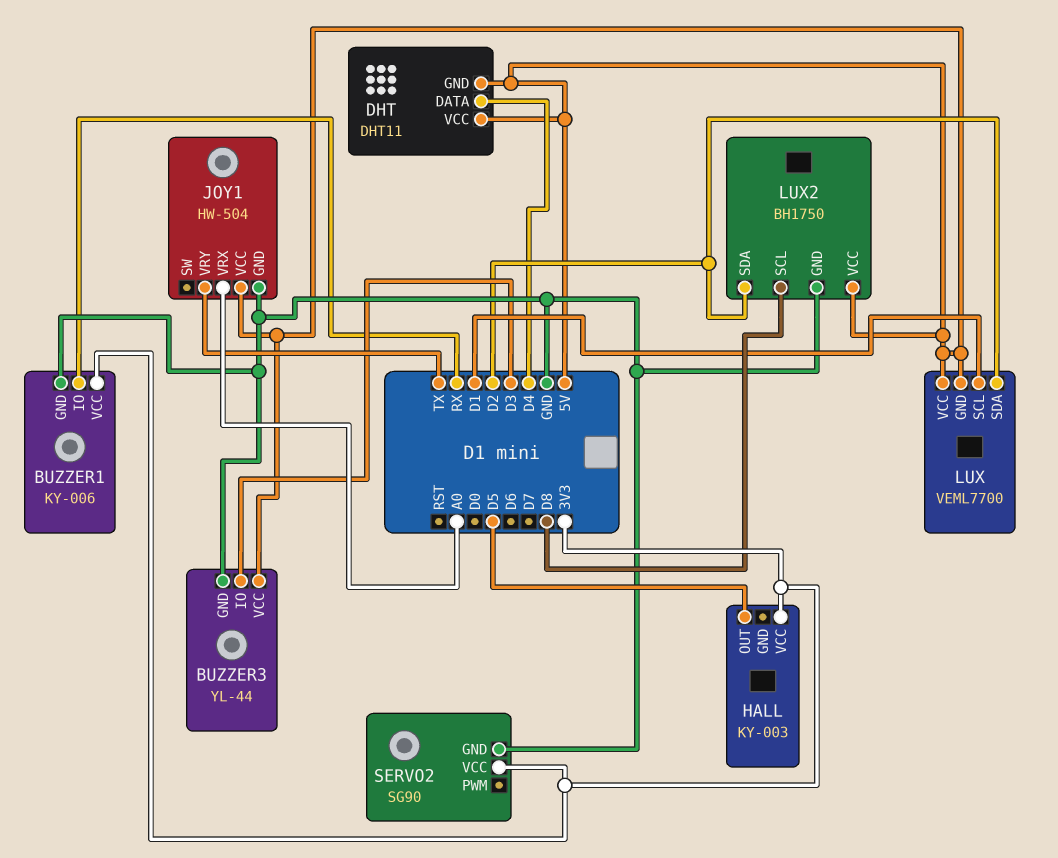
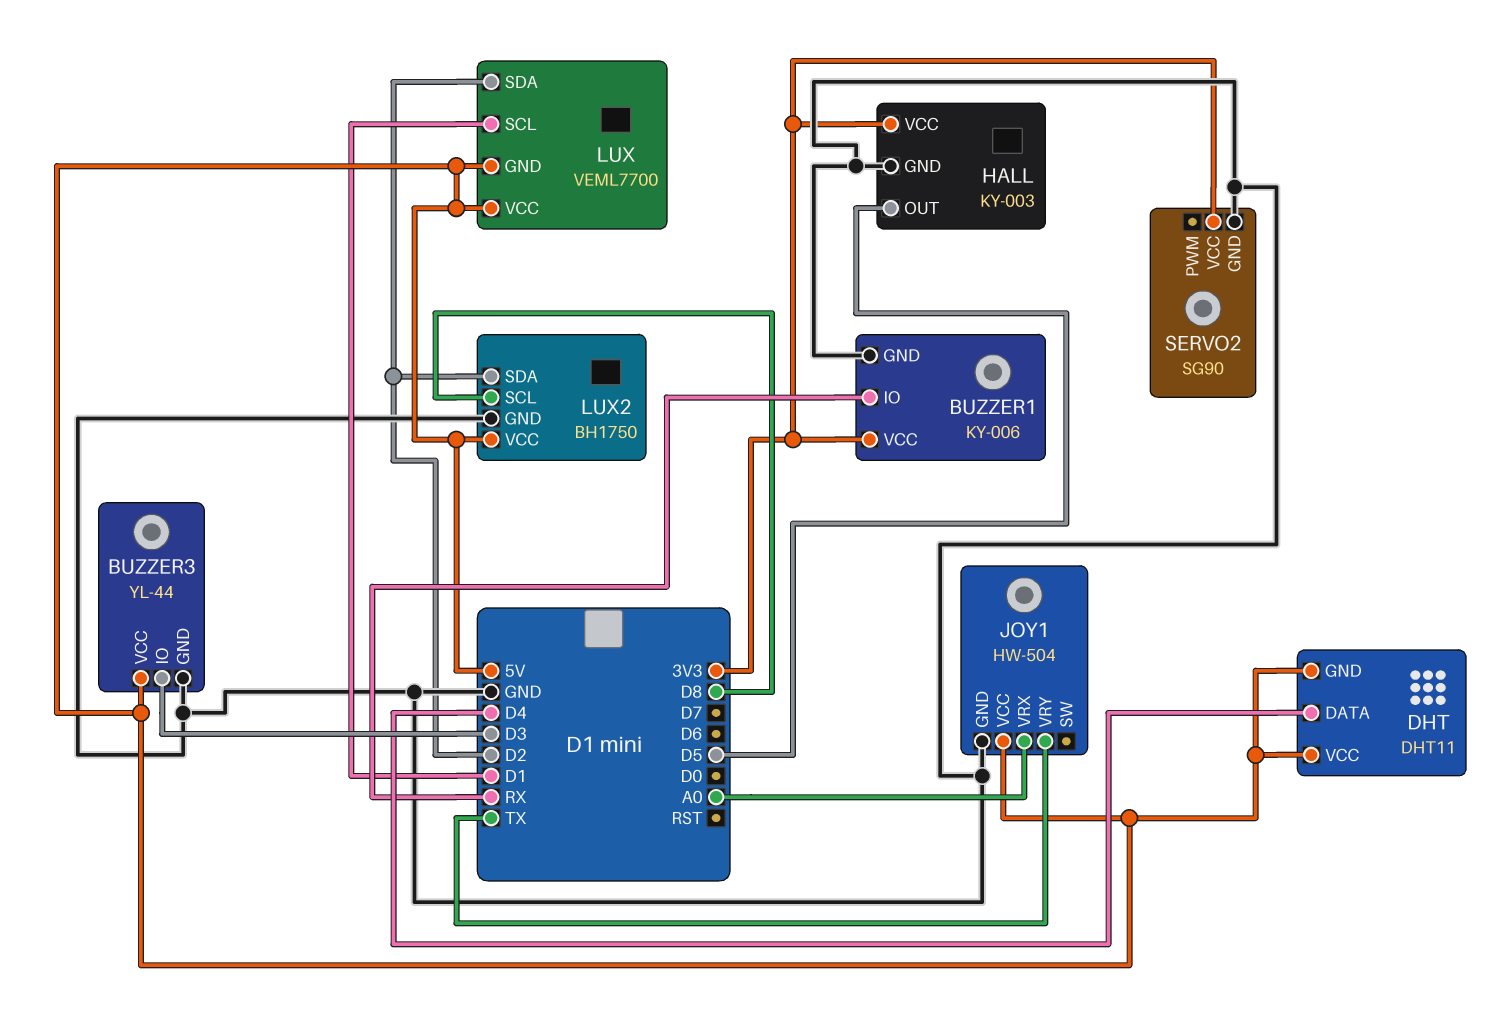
HALL pin GND: none -> GND

